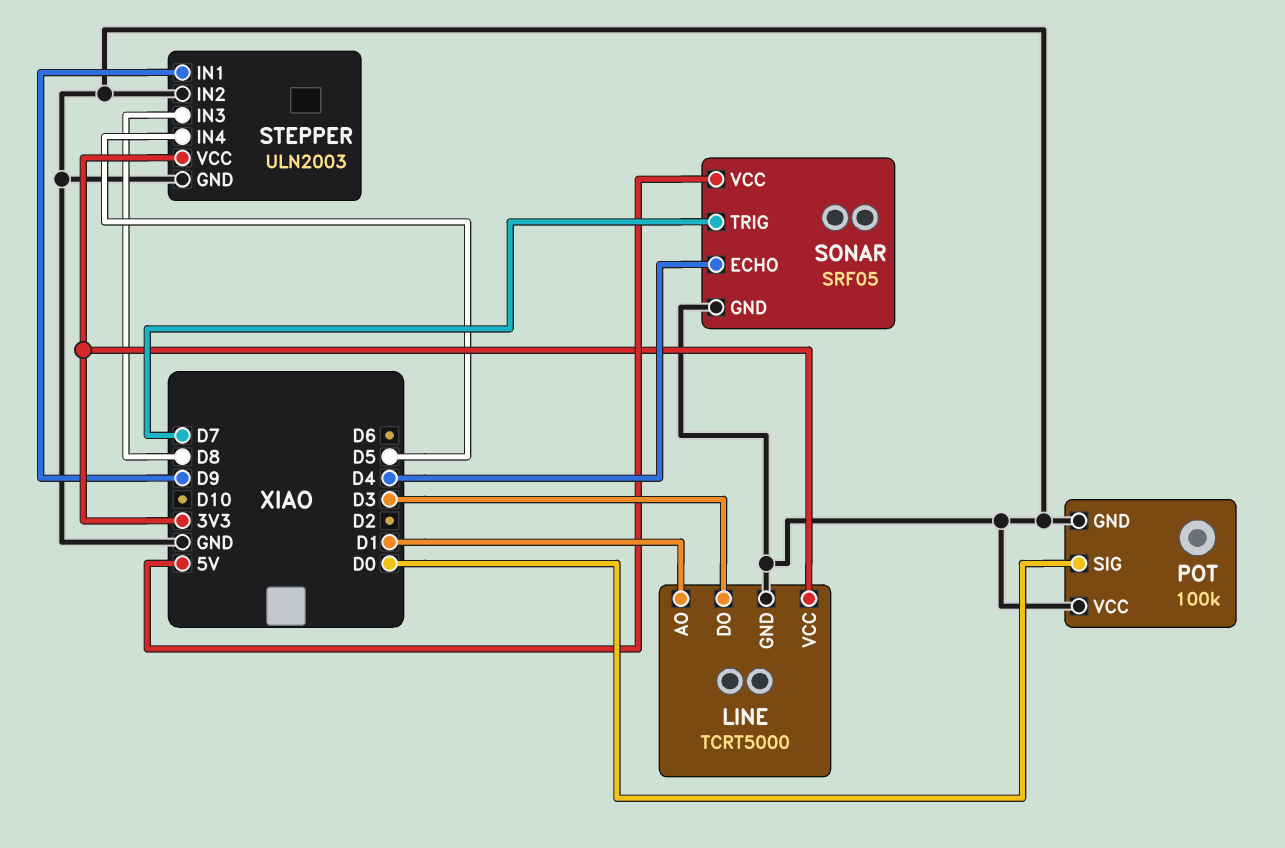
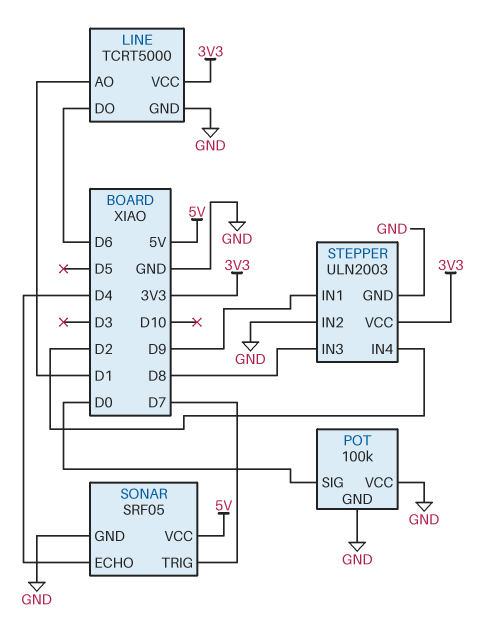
LINE pin DO: D3 -> D6
STEPPER pin IN4: D5 -> D2

